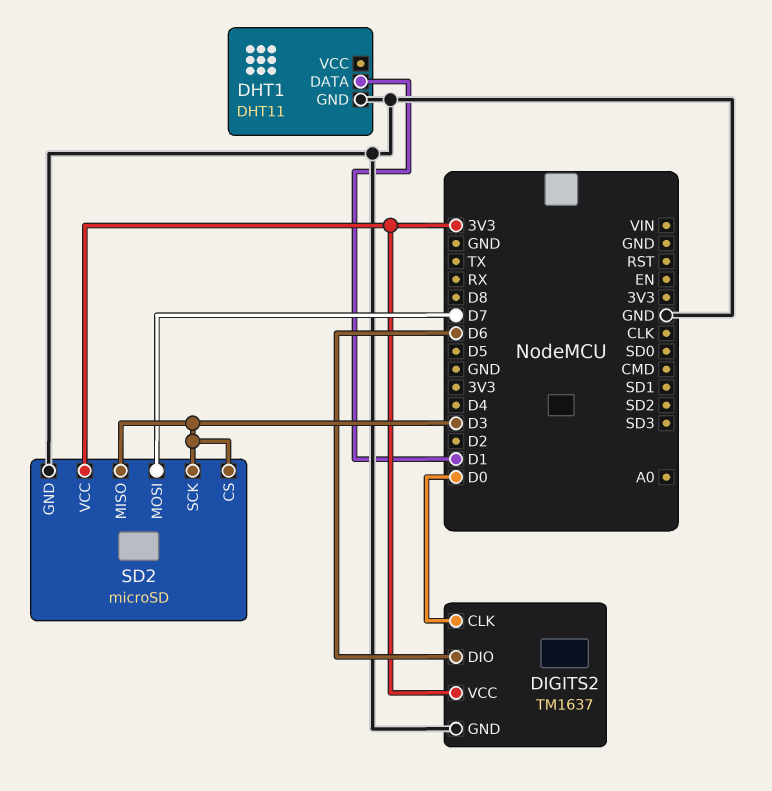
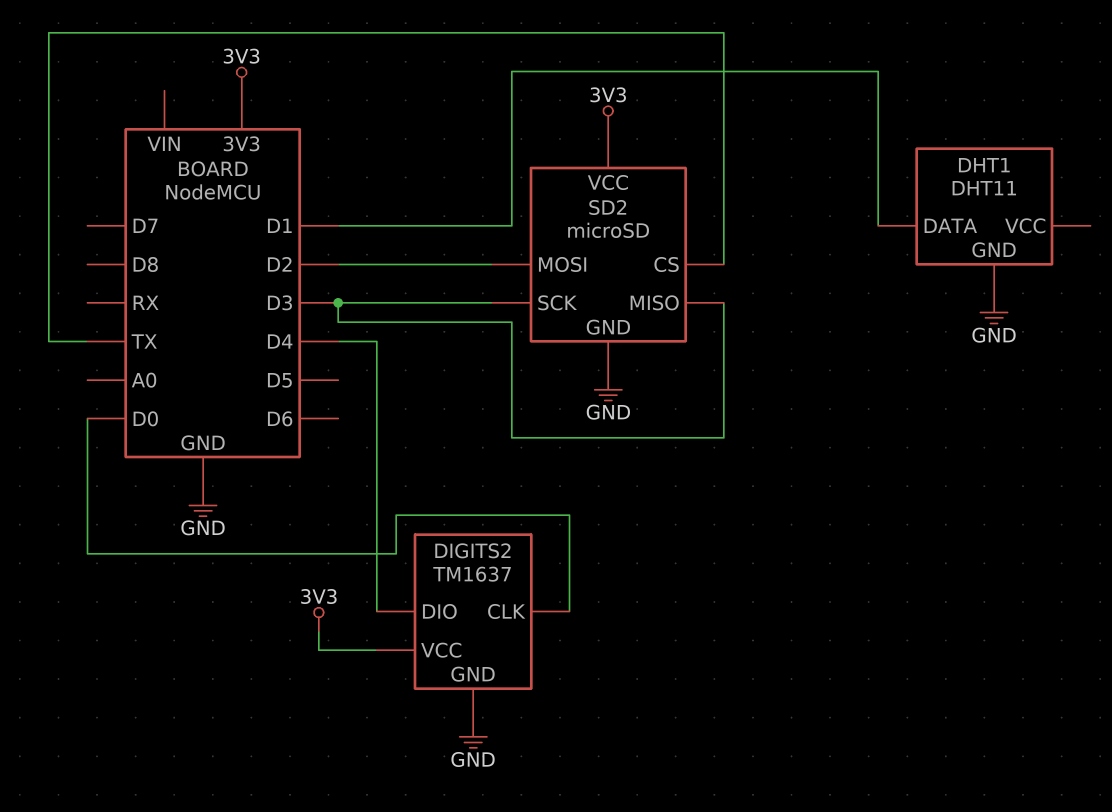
DIGITS2 pin DIO: D6 -> D4
SD2 pin CS: D3 -> TX
SD2 pin MOSI: D7 -> D2

